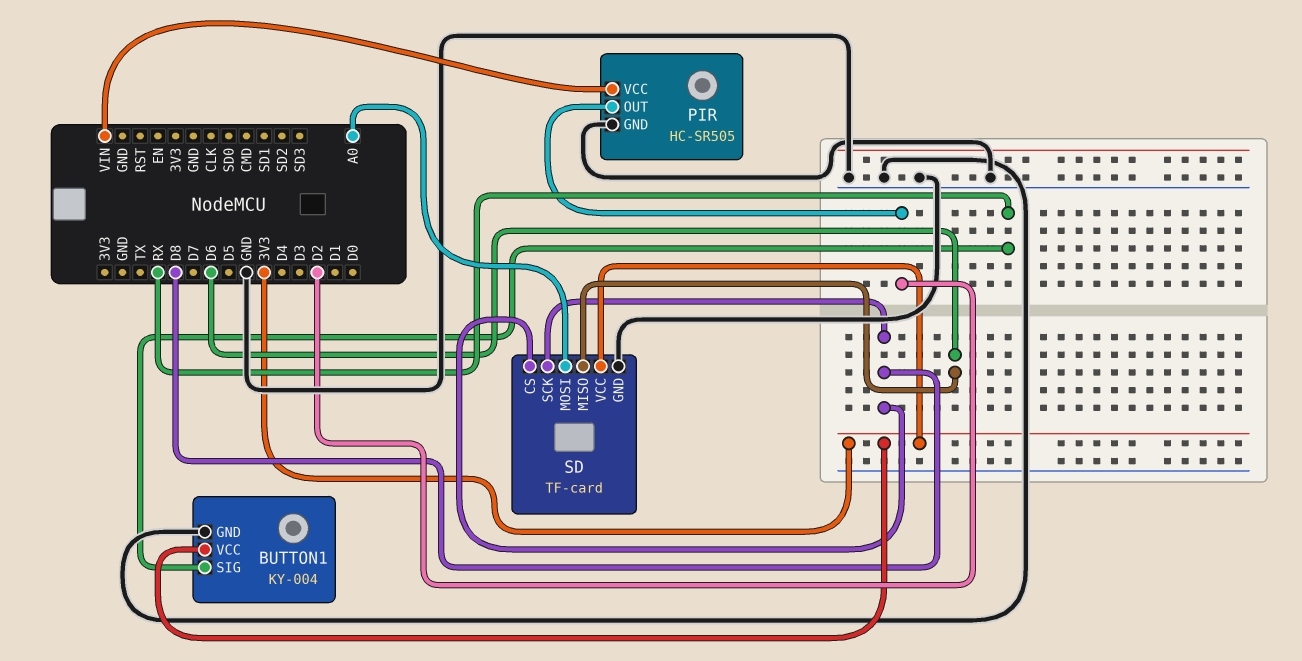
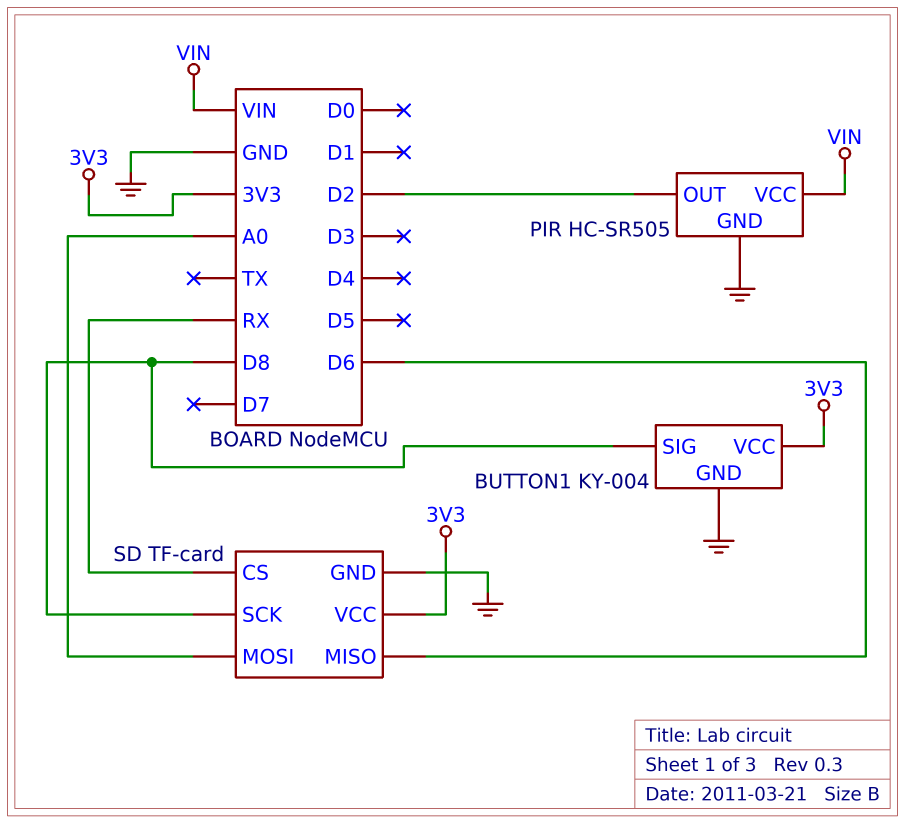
BUTTON1 pin SIG: RX -> D8
SD pin CS: D8 -> RX

